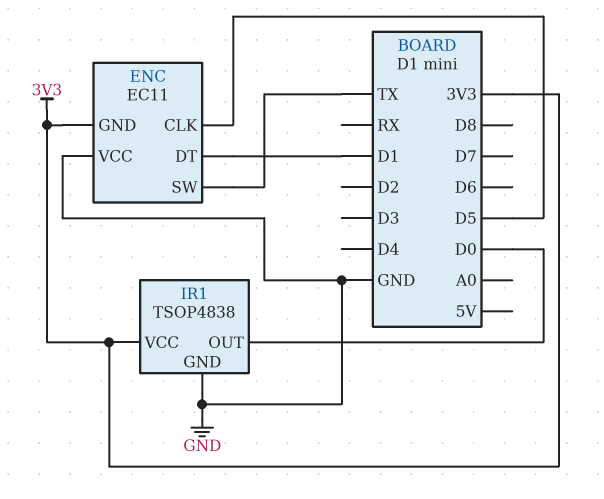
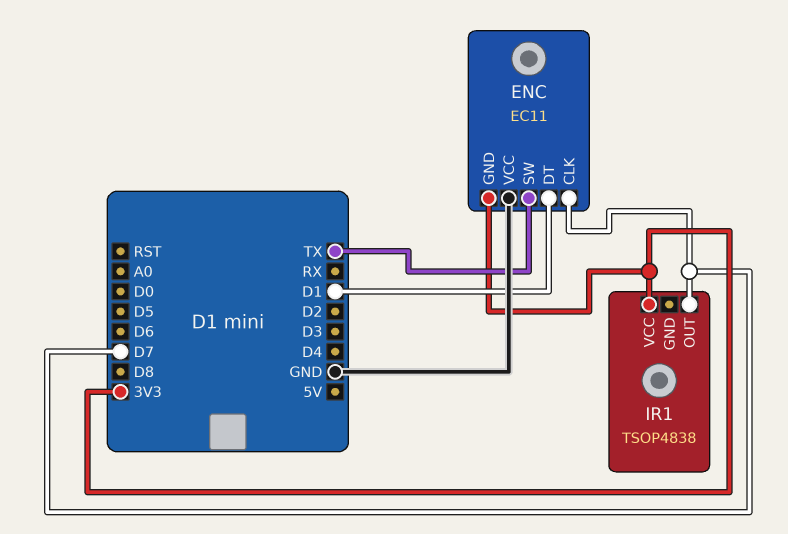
ENC pin CLK: D5 -> D7
IR1 pin GND: GND -> none
IR1 pin OUT: D0 -> D7

